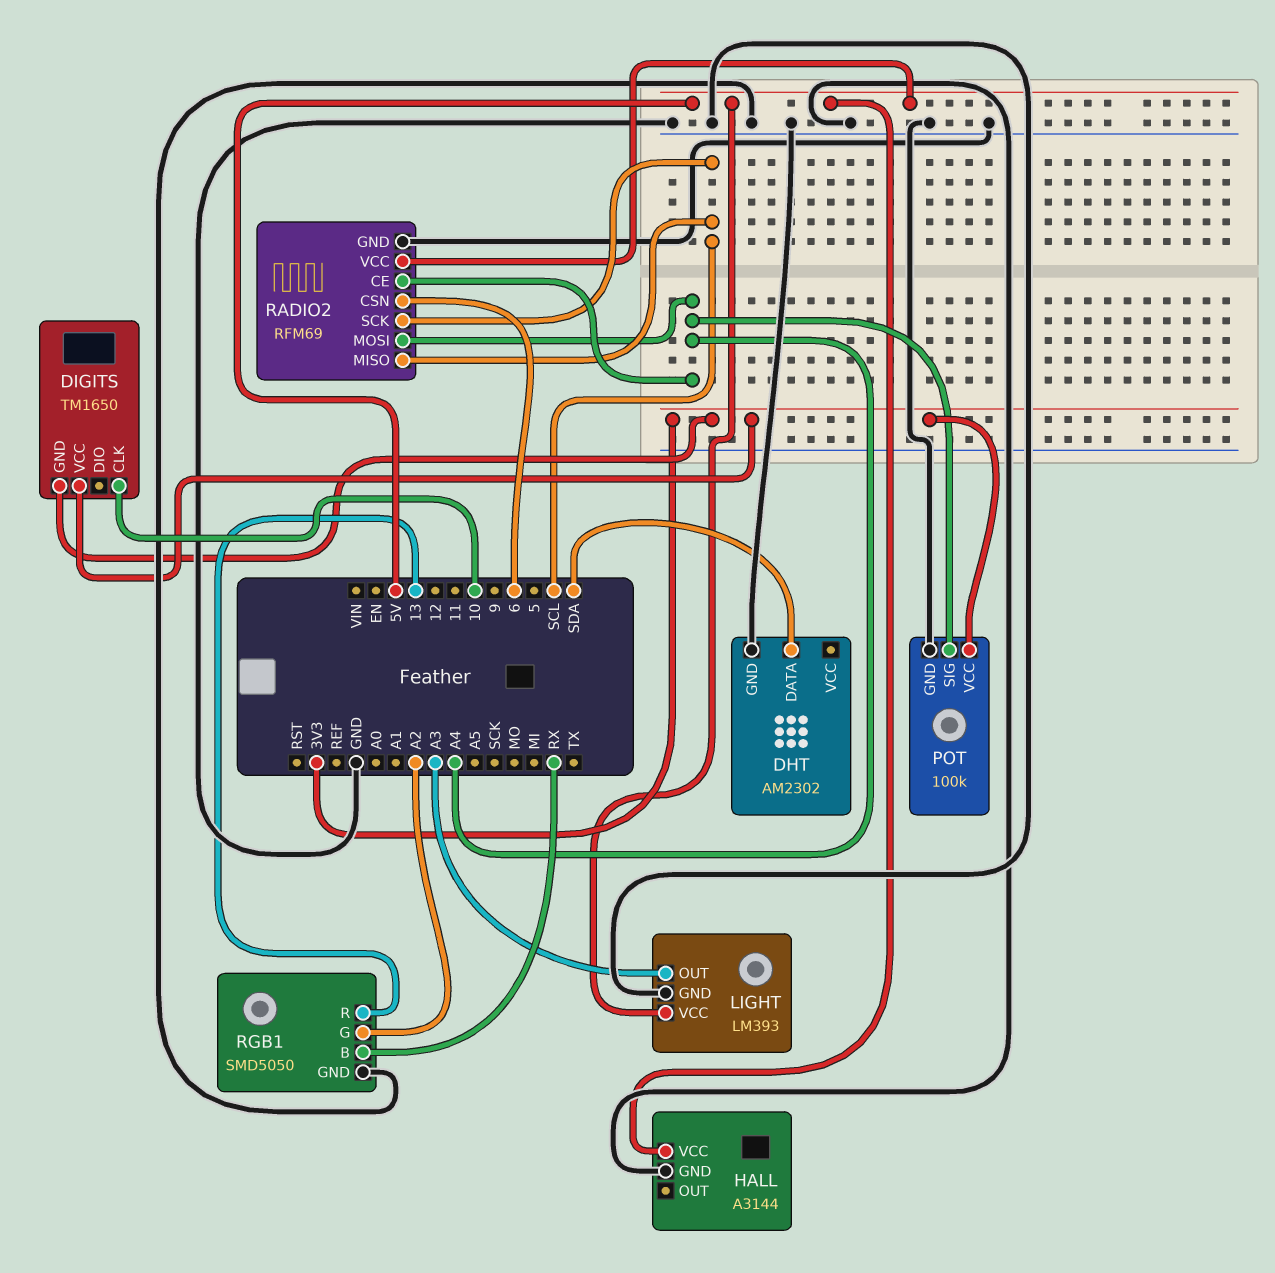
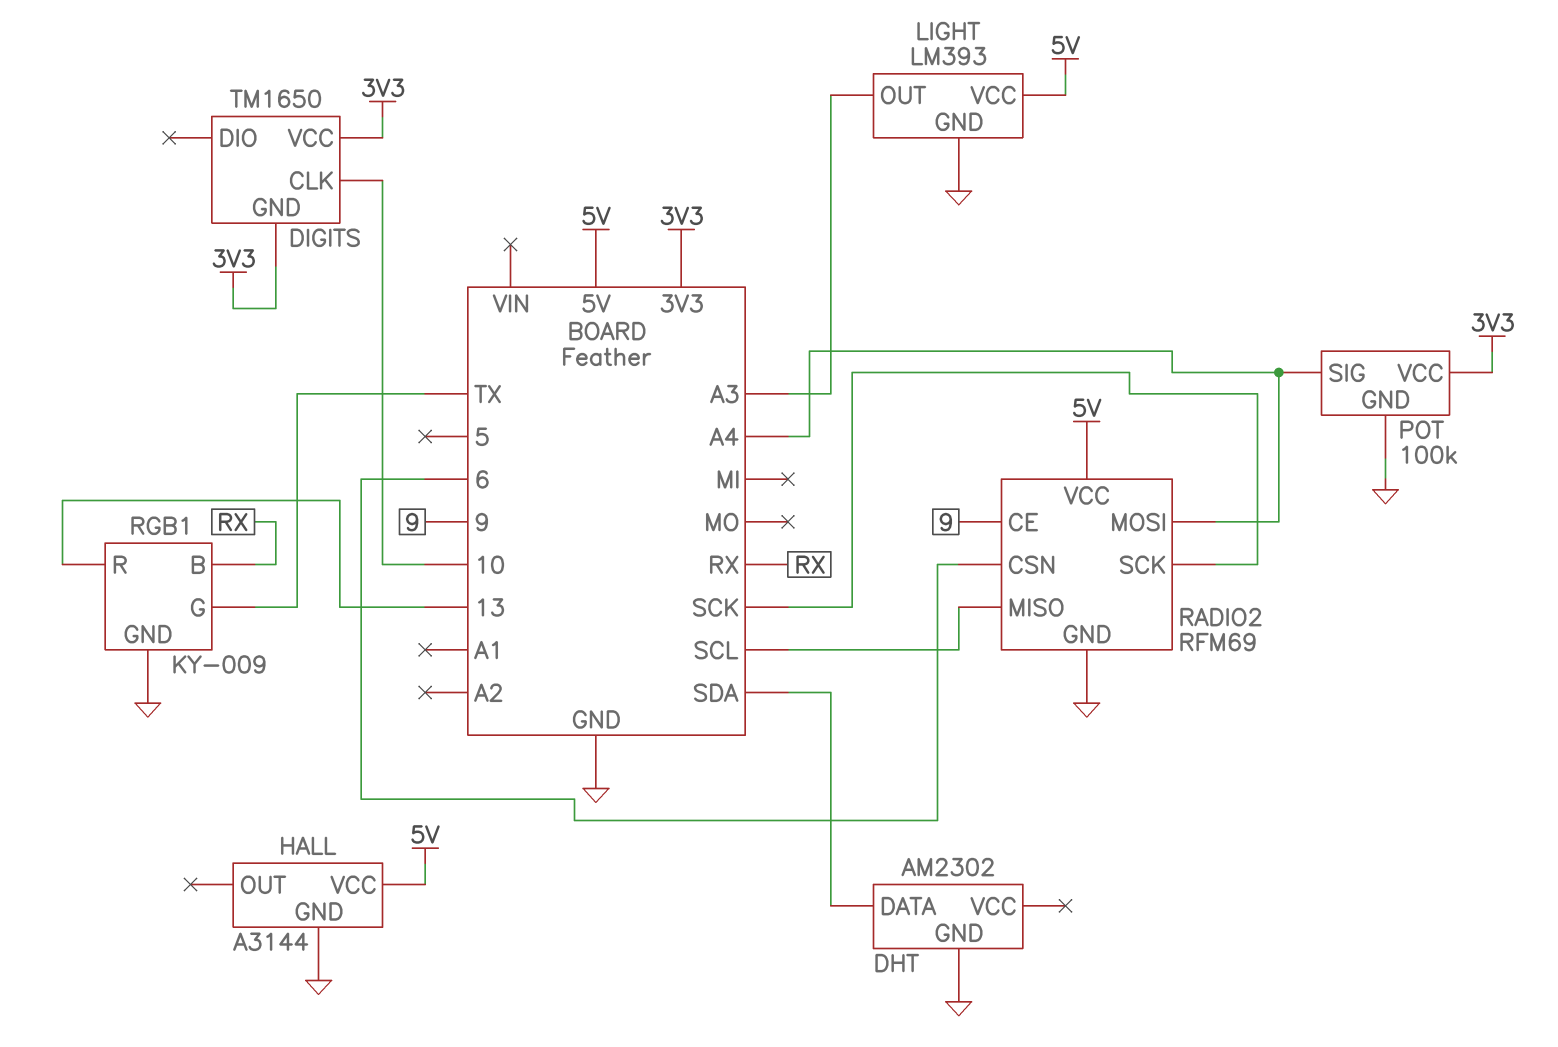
RADIO2 pin CE: A4 -> 9
RADIO2 pin SCK: SCL -> SCK
RGB1: SMD5050 -> KY-009
RGB1 pin G: A2 -> TX

